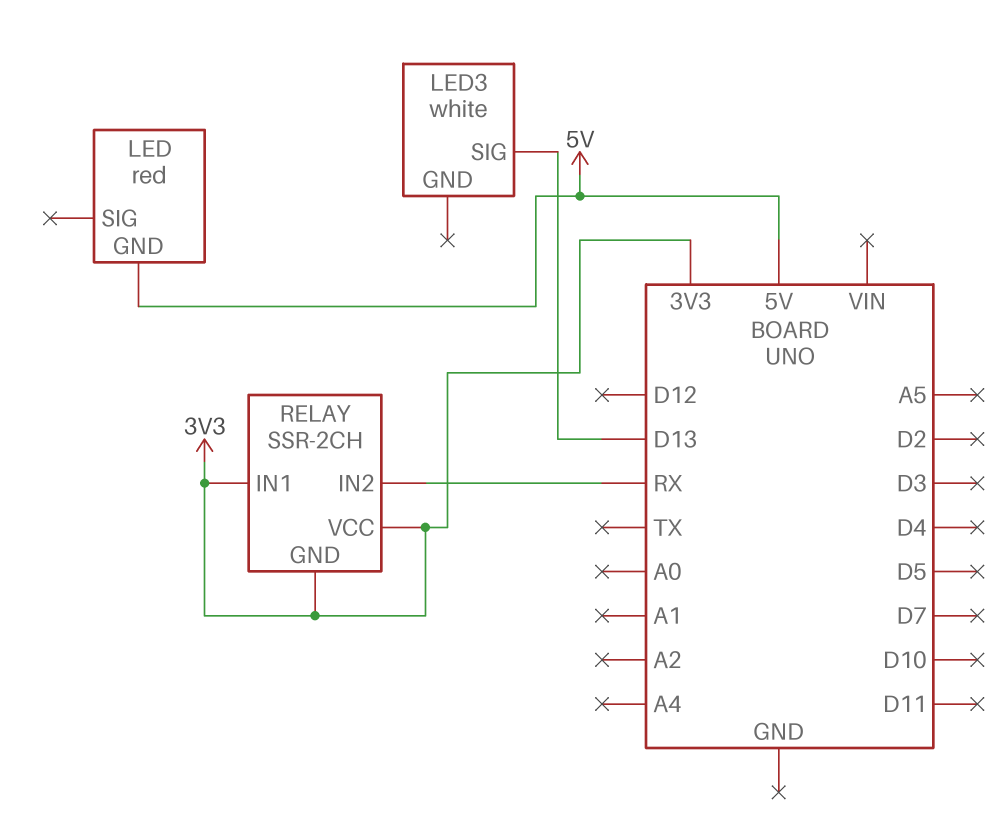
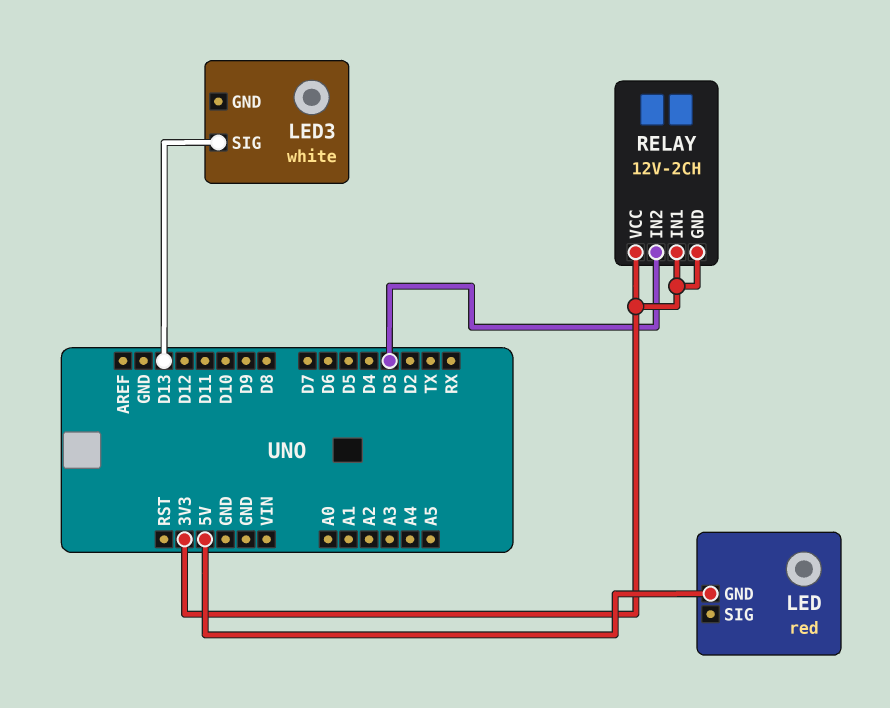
RELAY: SSR-2CH -> 12V-2CH
RELAY pin IN2: RX -> D3

